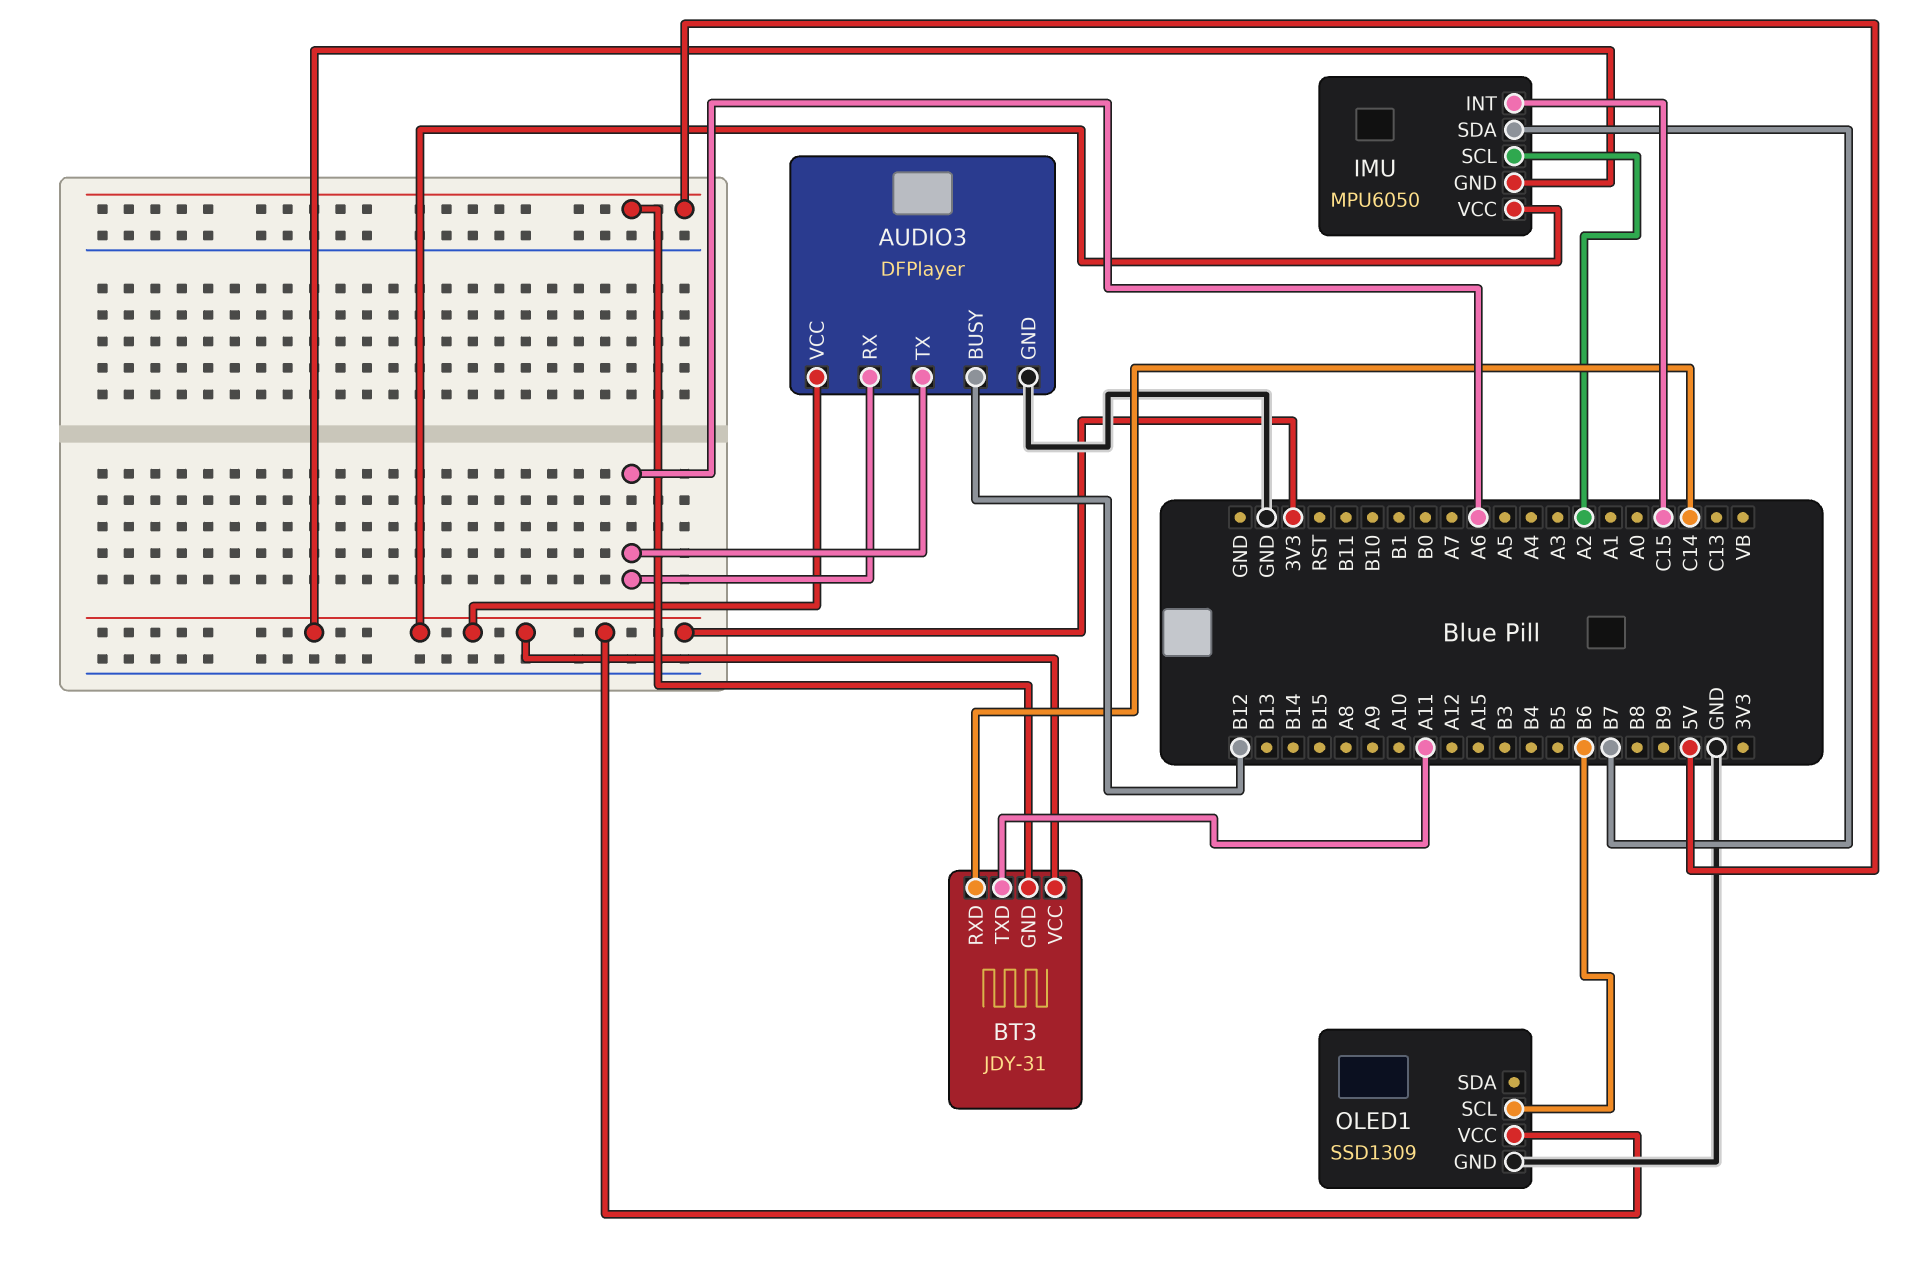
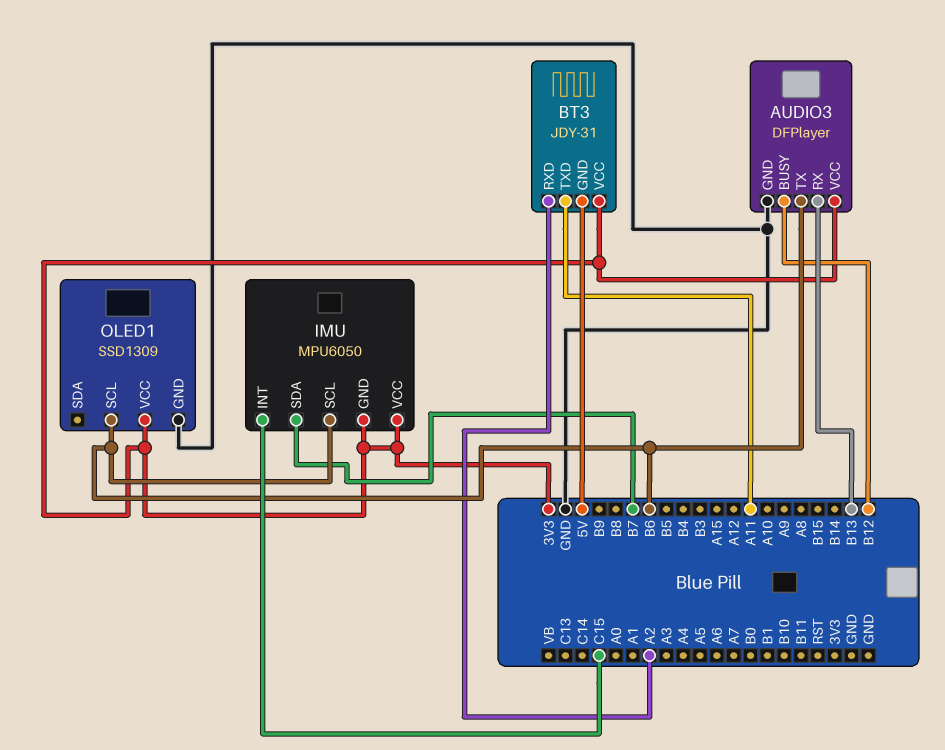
AUDIO3 pin RX: A6 -> B13
AUDIO3 pin TX: A6 -> B6
BT3 pin RXD: C14 -> A2
IMU pin SCL: A2 -> B6

